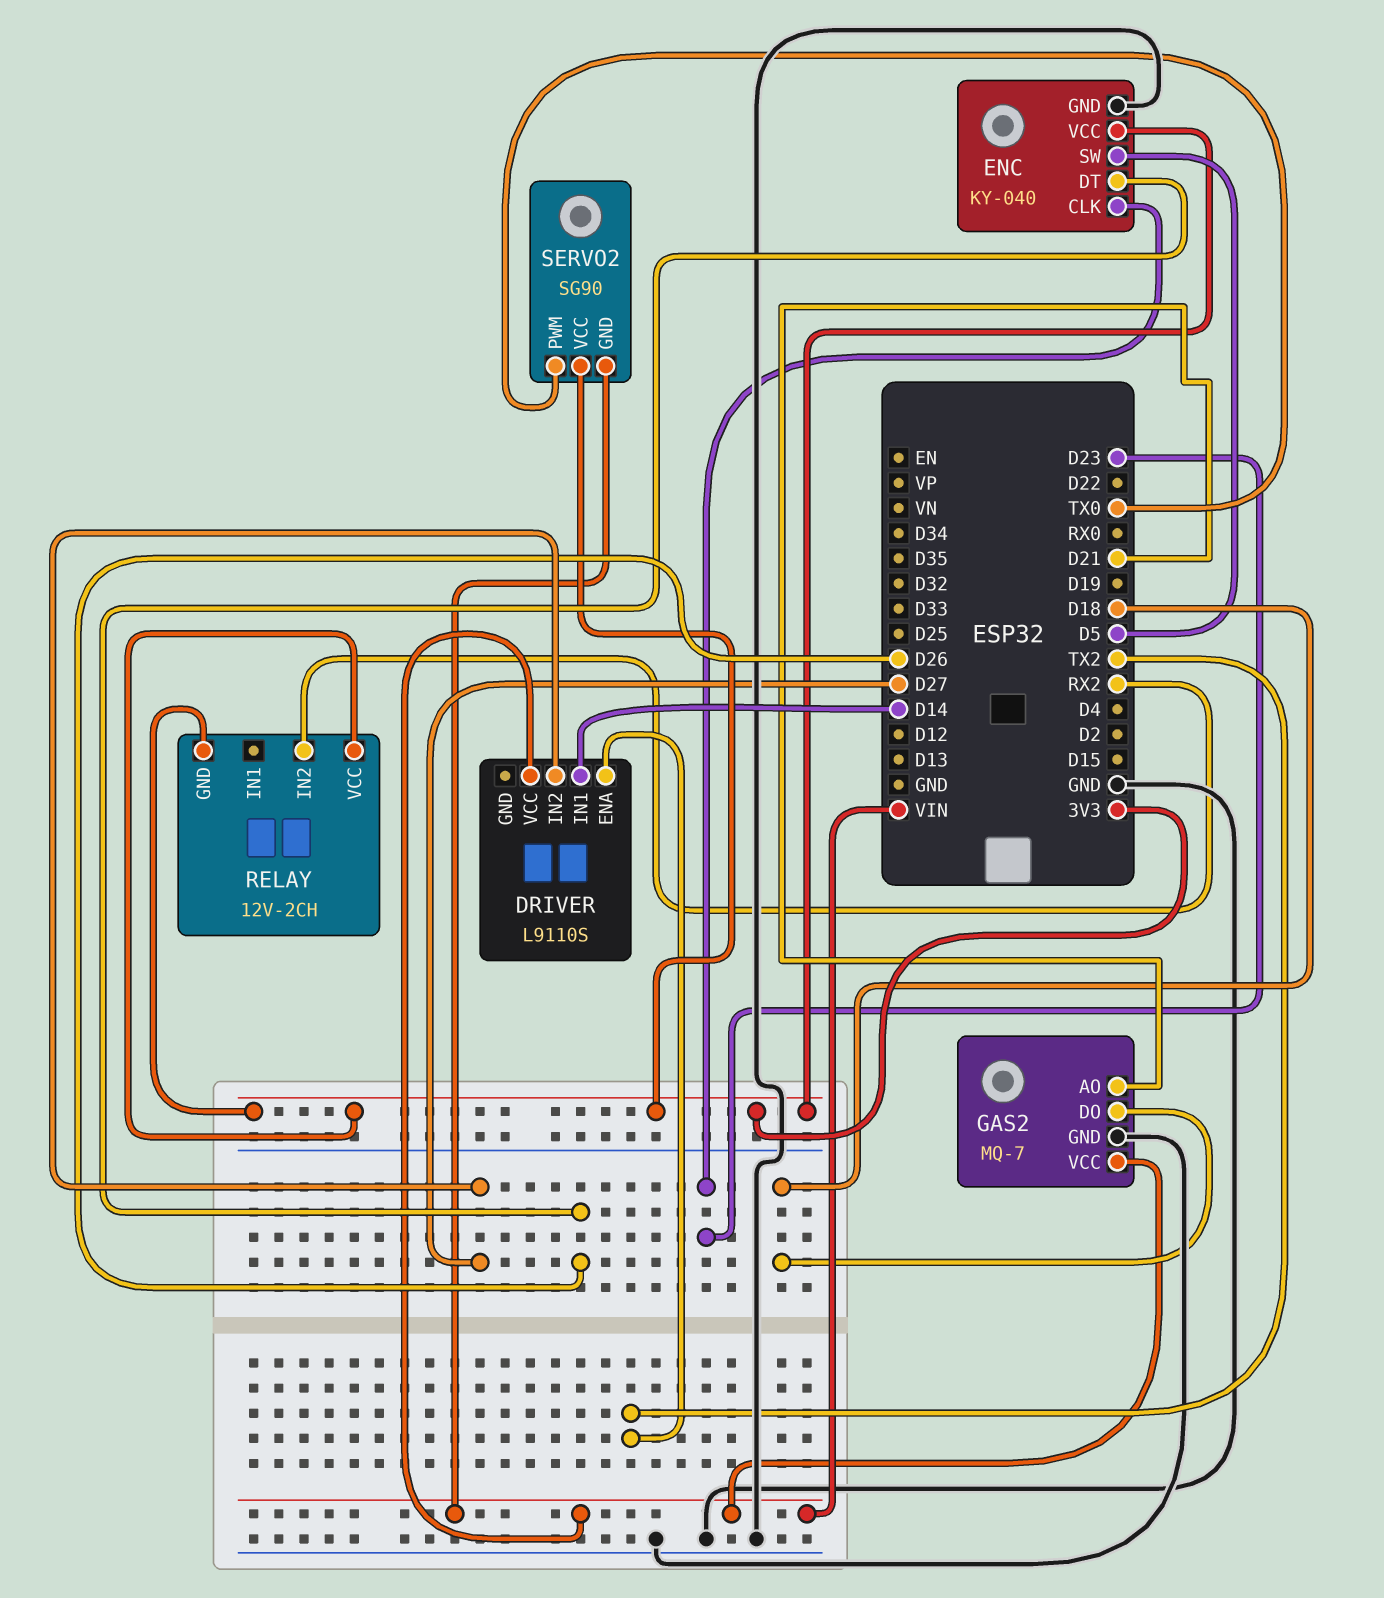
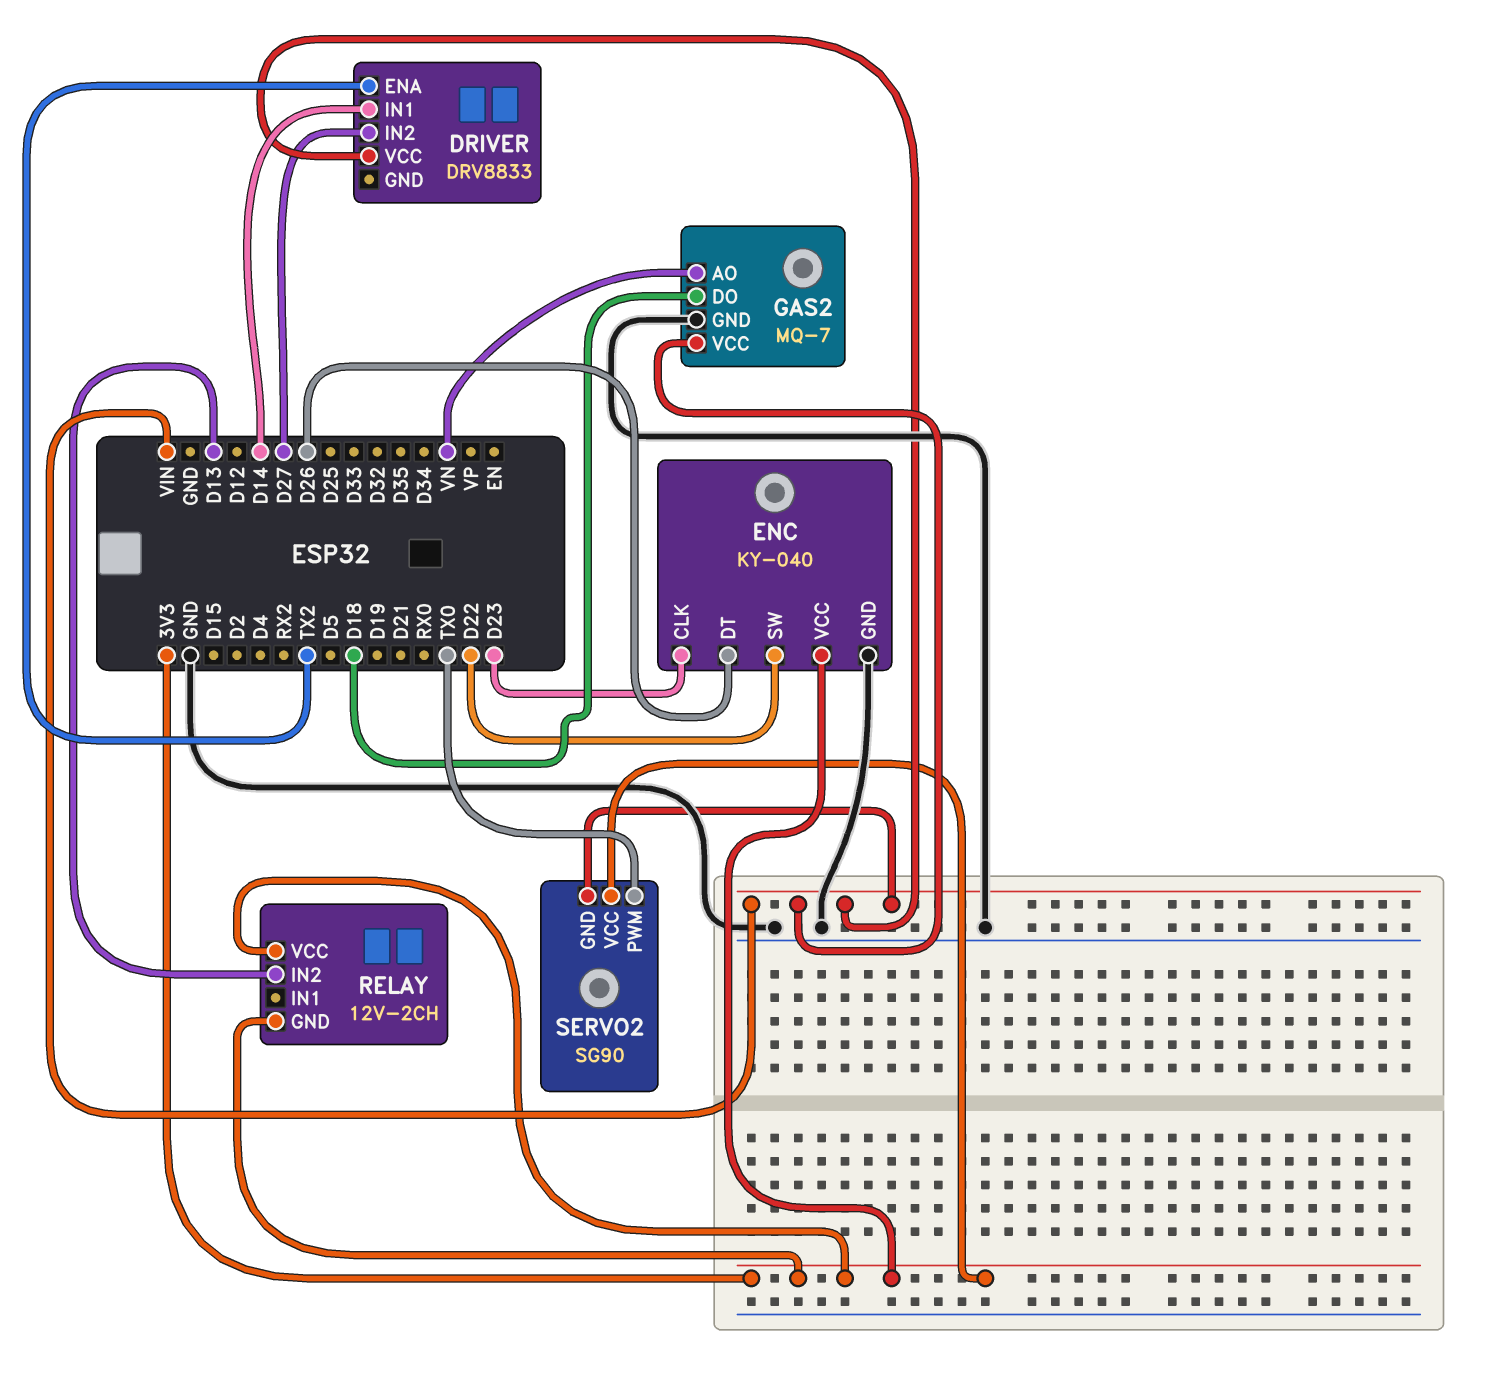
DRIVER: L9110S -> DRV8833
ENC pin SW: D5 -> D22
GAS2 pin AO: D21 -> VN
RELAY pin IN2: RX2 -> D13

